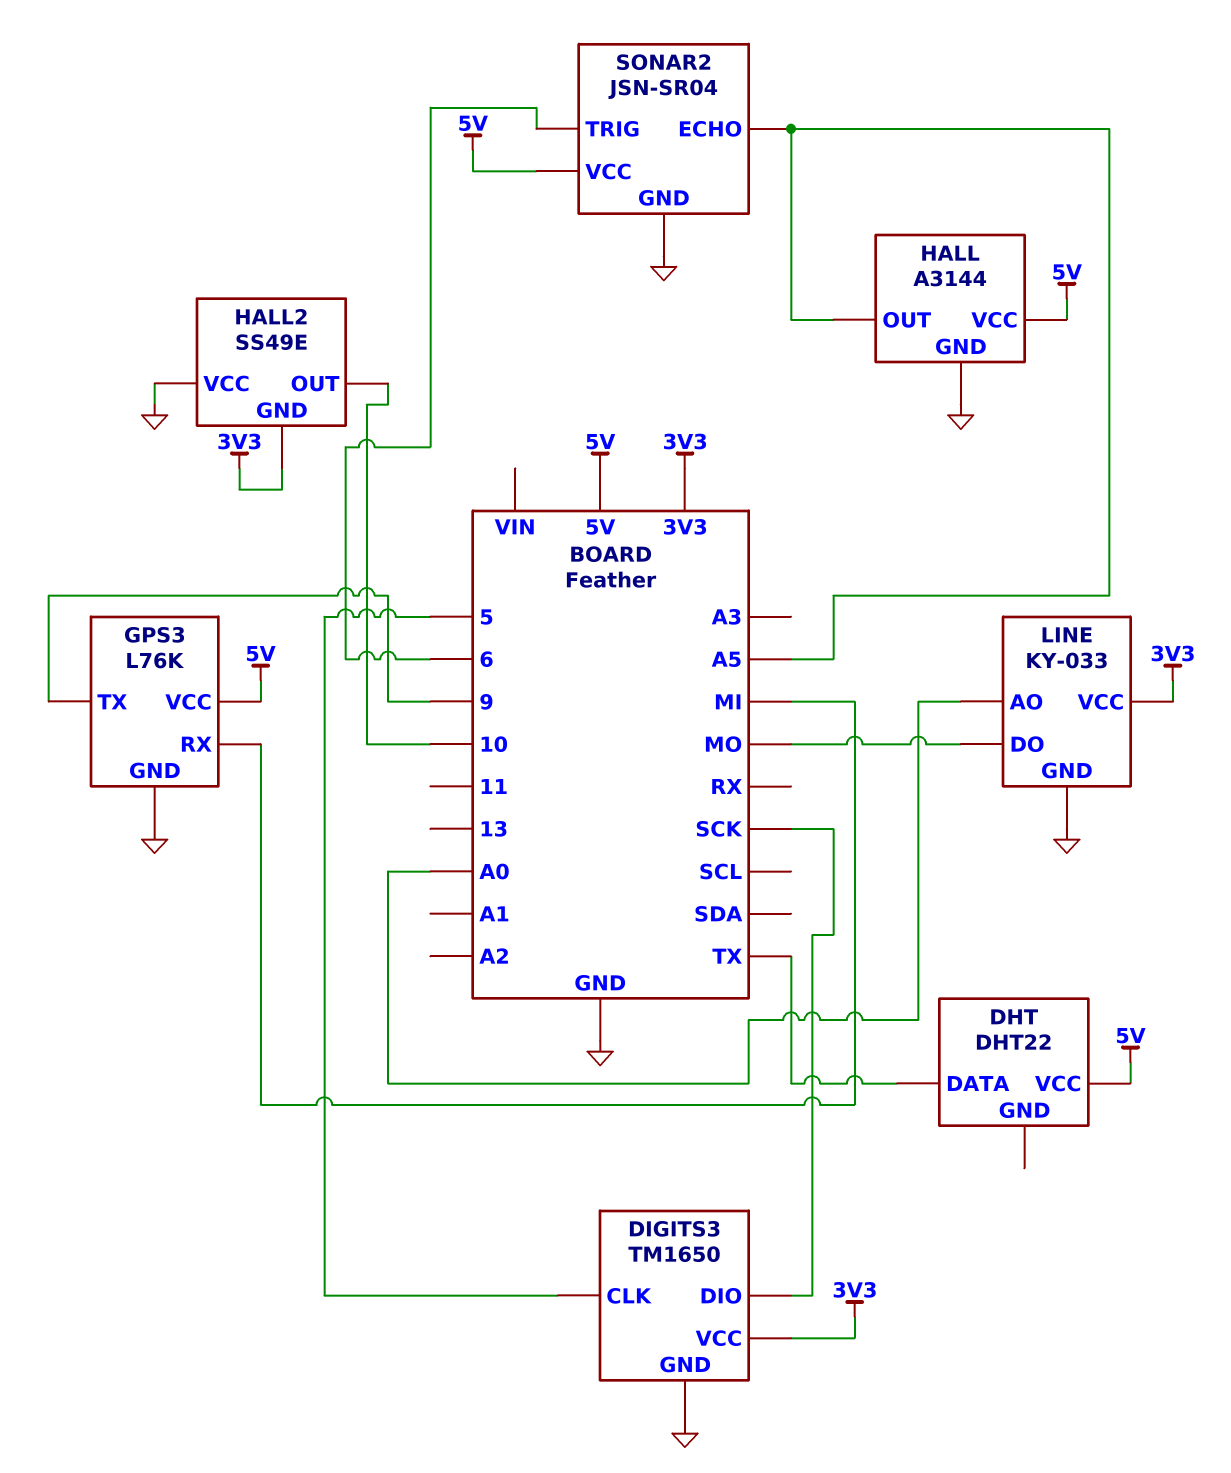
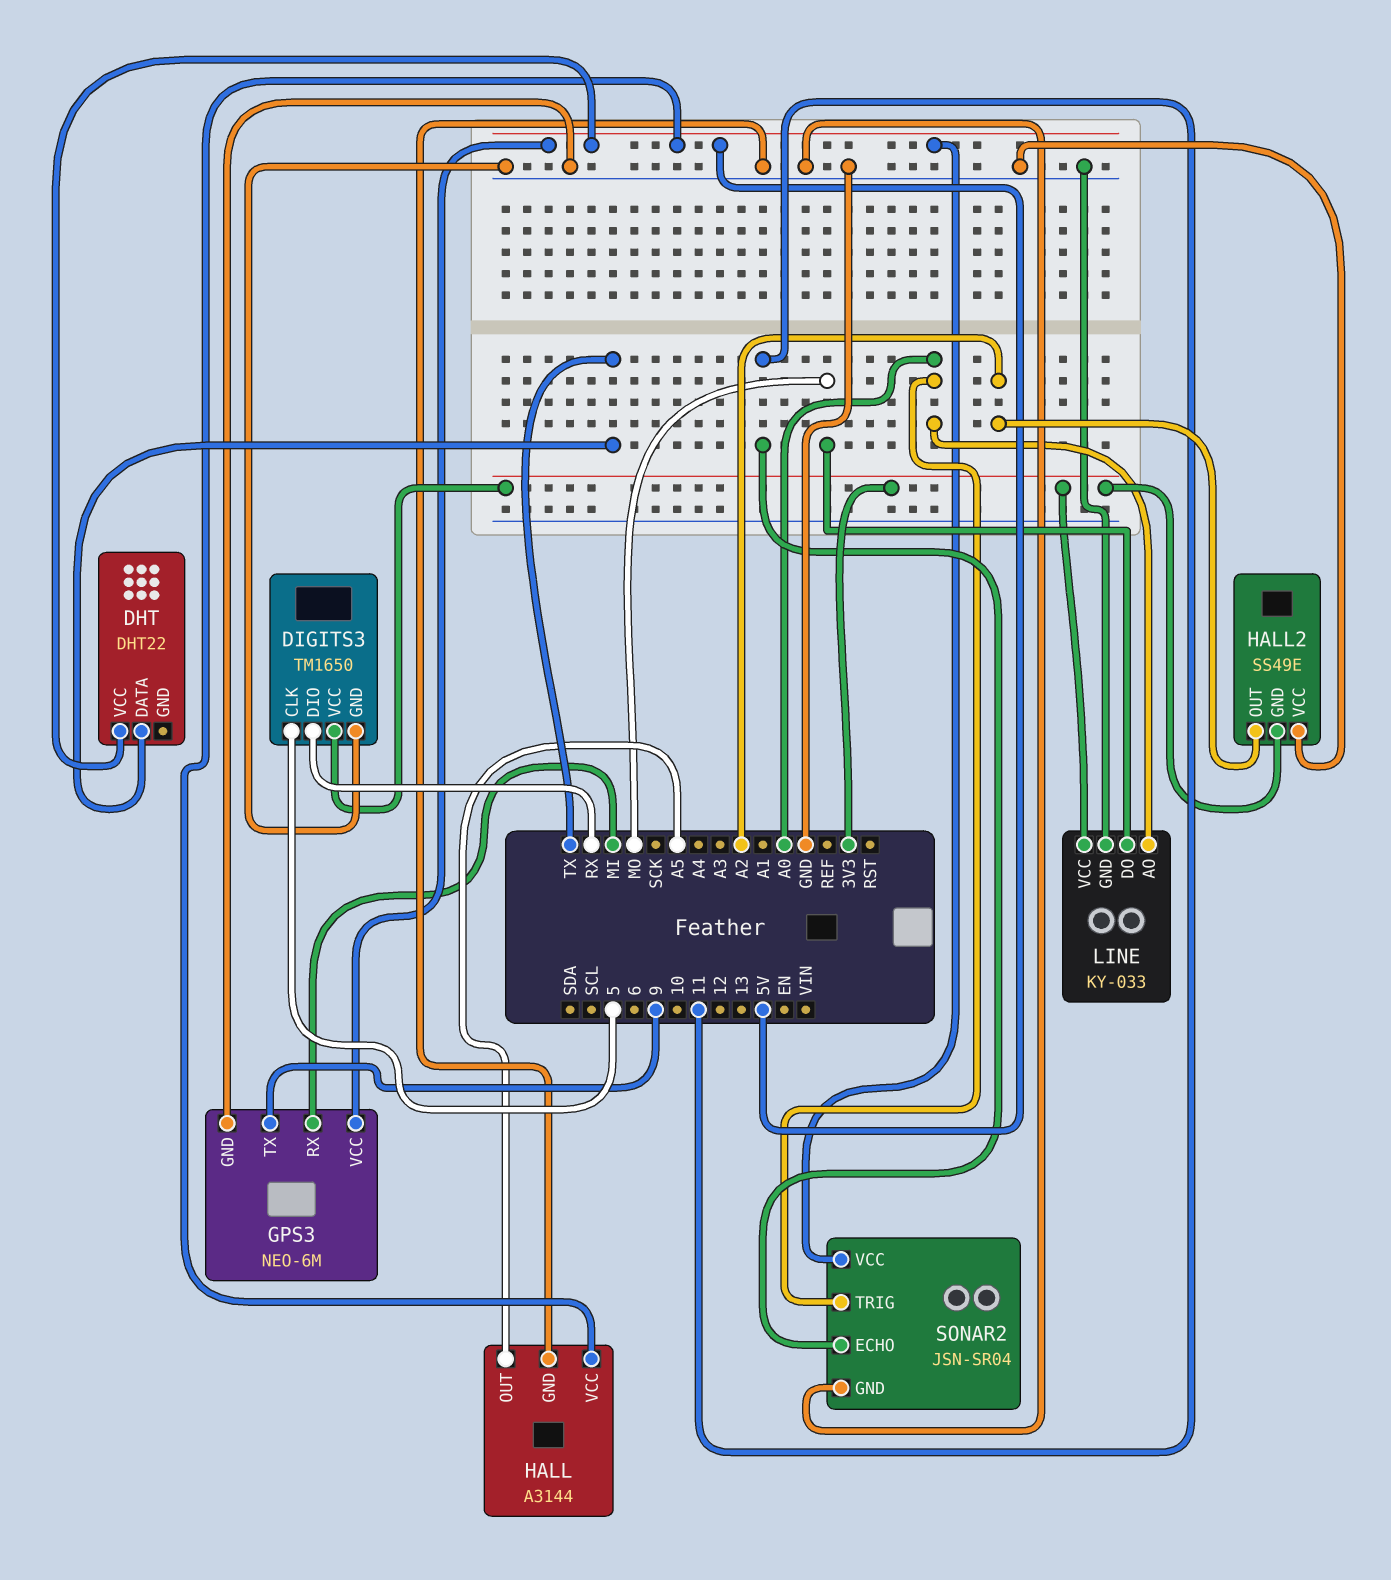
DIGITS3 pin DIO: SCK -> RX
GPS3: L76K -> NEO-6M
HALL2 pin OUT: 10 -> A2
SONAR2 pin ECHO: A5 -> 11
SONAR2 pin TRIG: 6 -> A0

